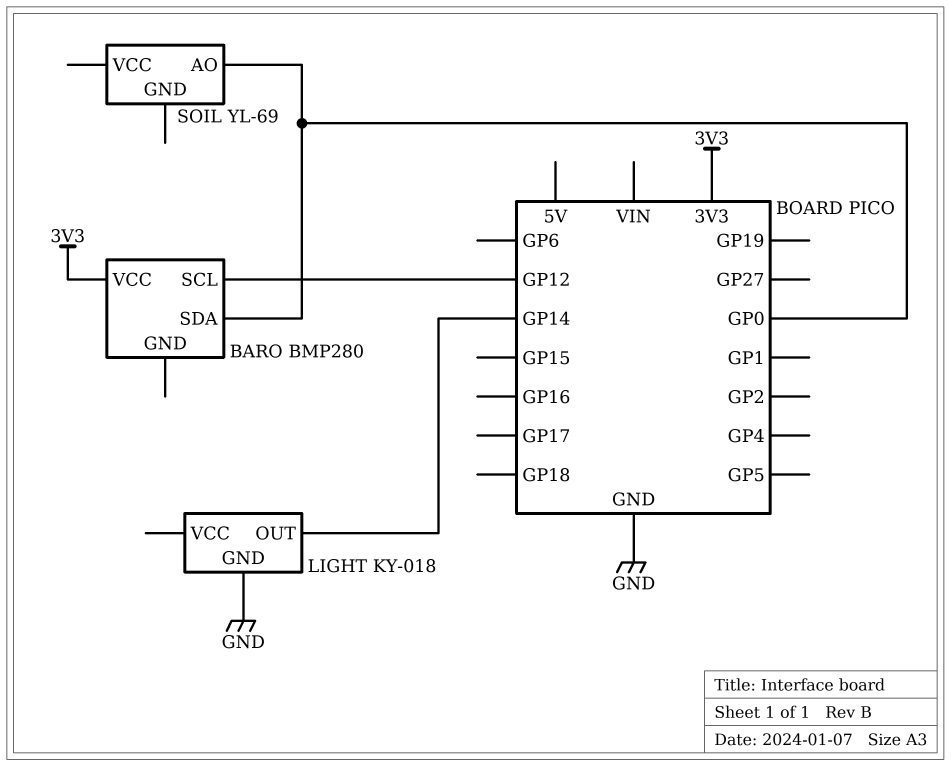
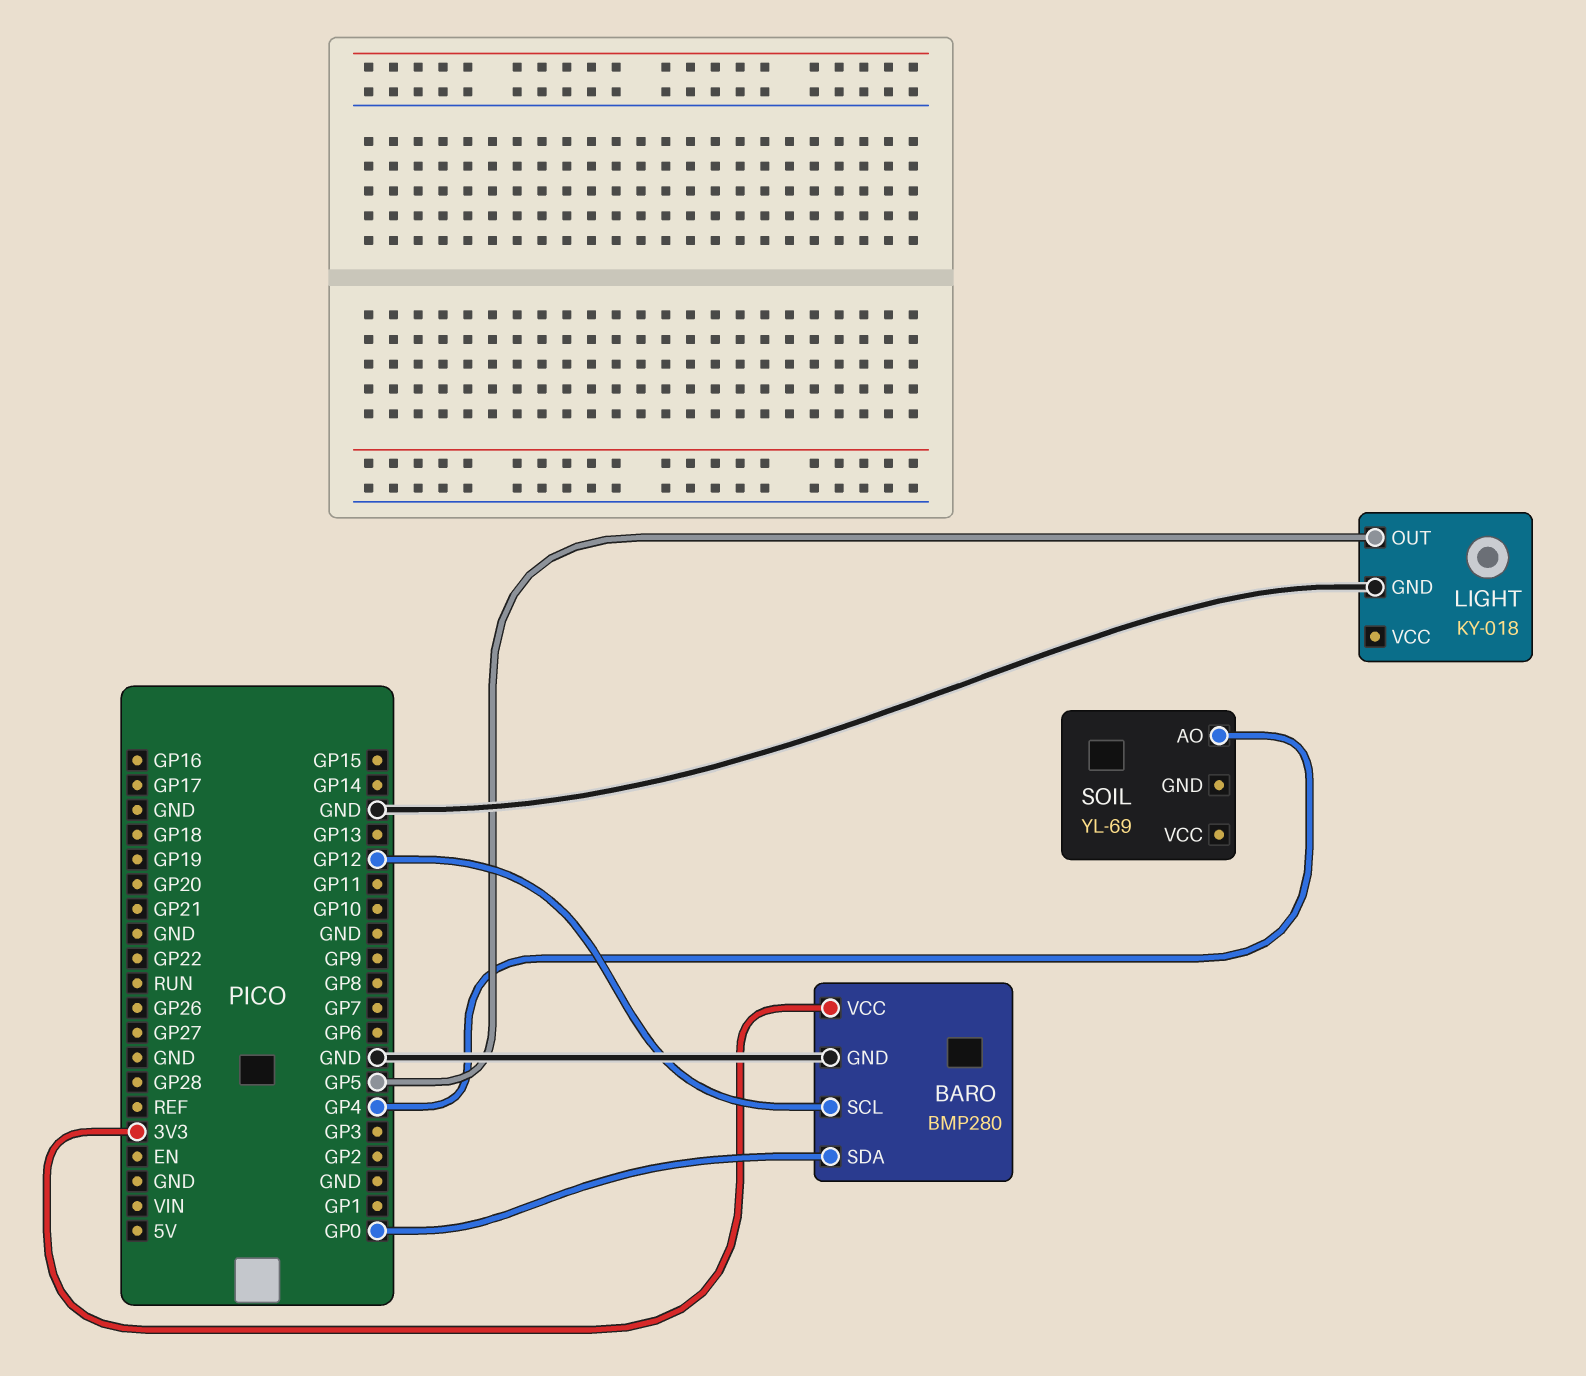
BARO pin GND: none -> GND
LIGHT pin OUT: GP14 -> GP5
SOIL pin AO: GP0 -> GP4

